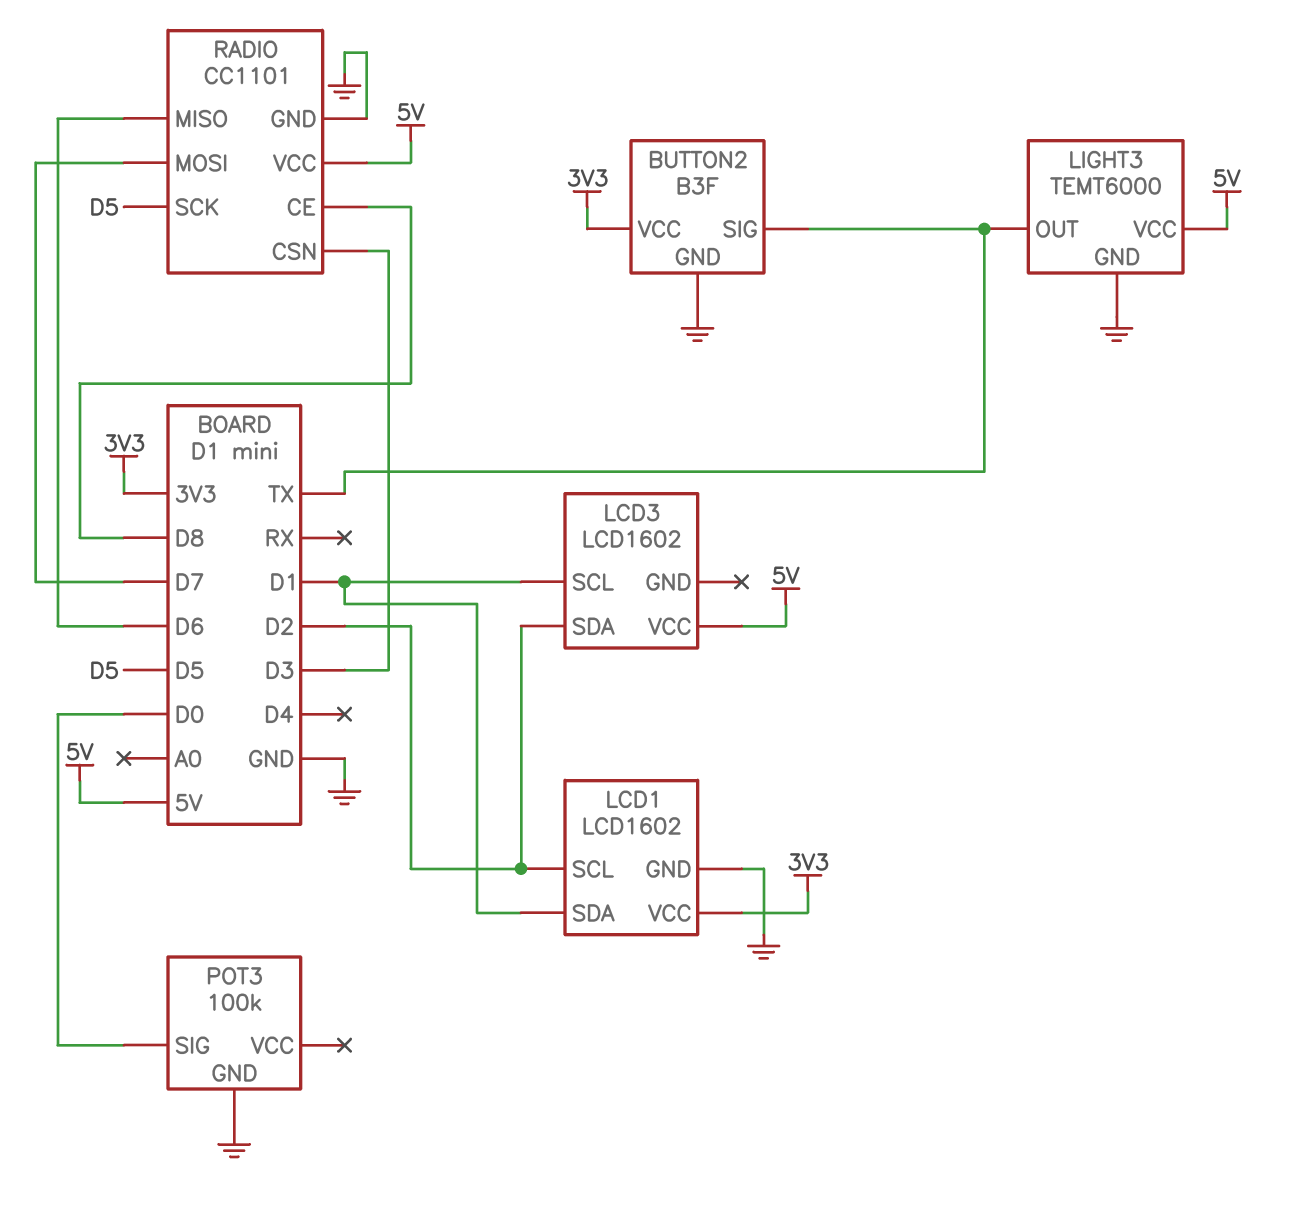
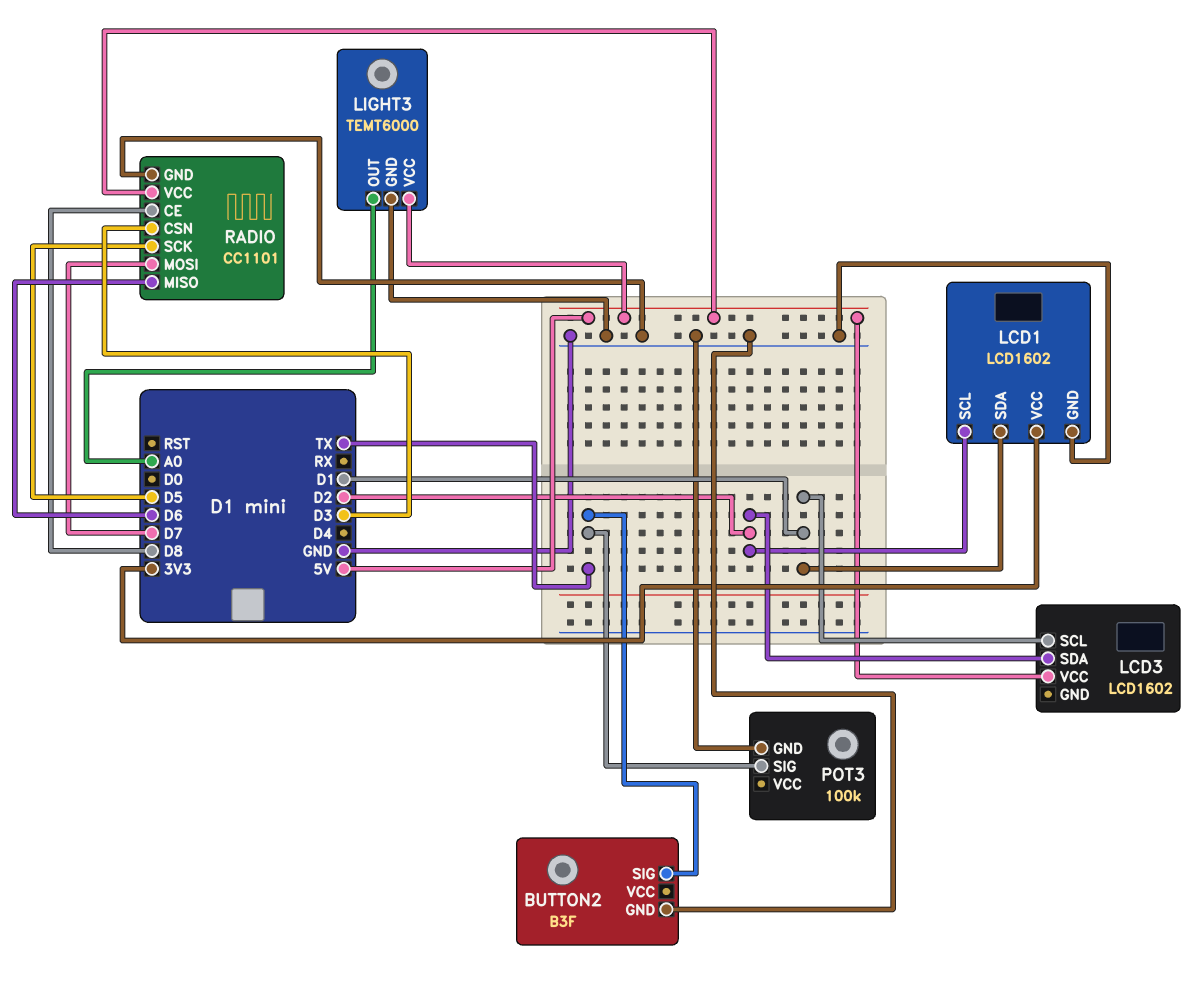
BUTTON2 pin VCC: 3V3 -> none
LIGHT3 pin OUT: TX -> A0
POT3 pin SIG: D0 -> TX

